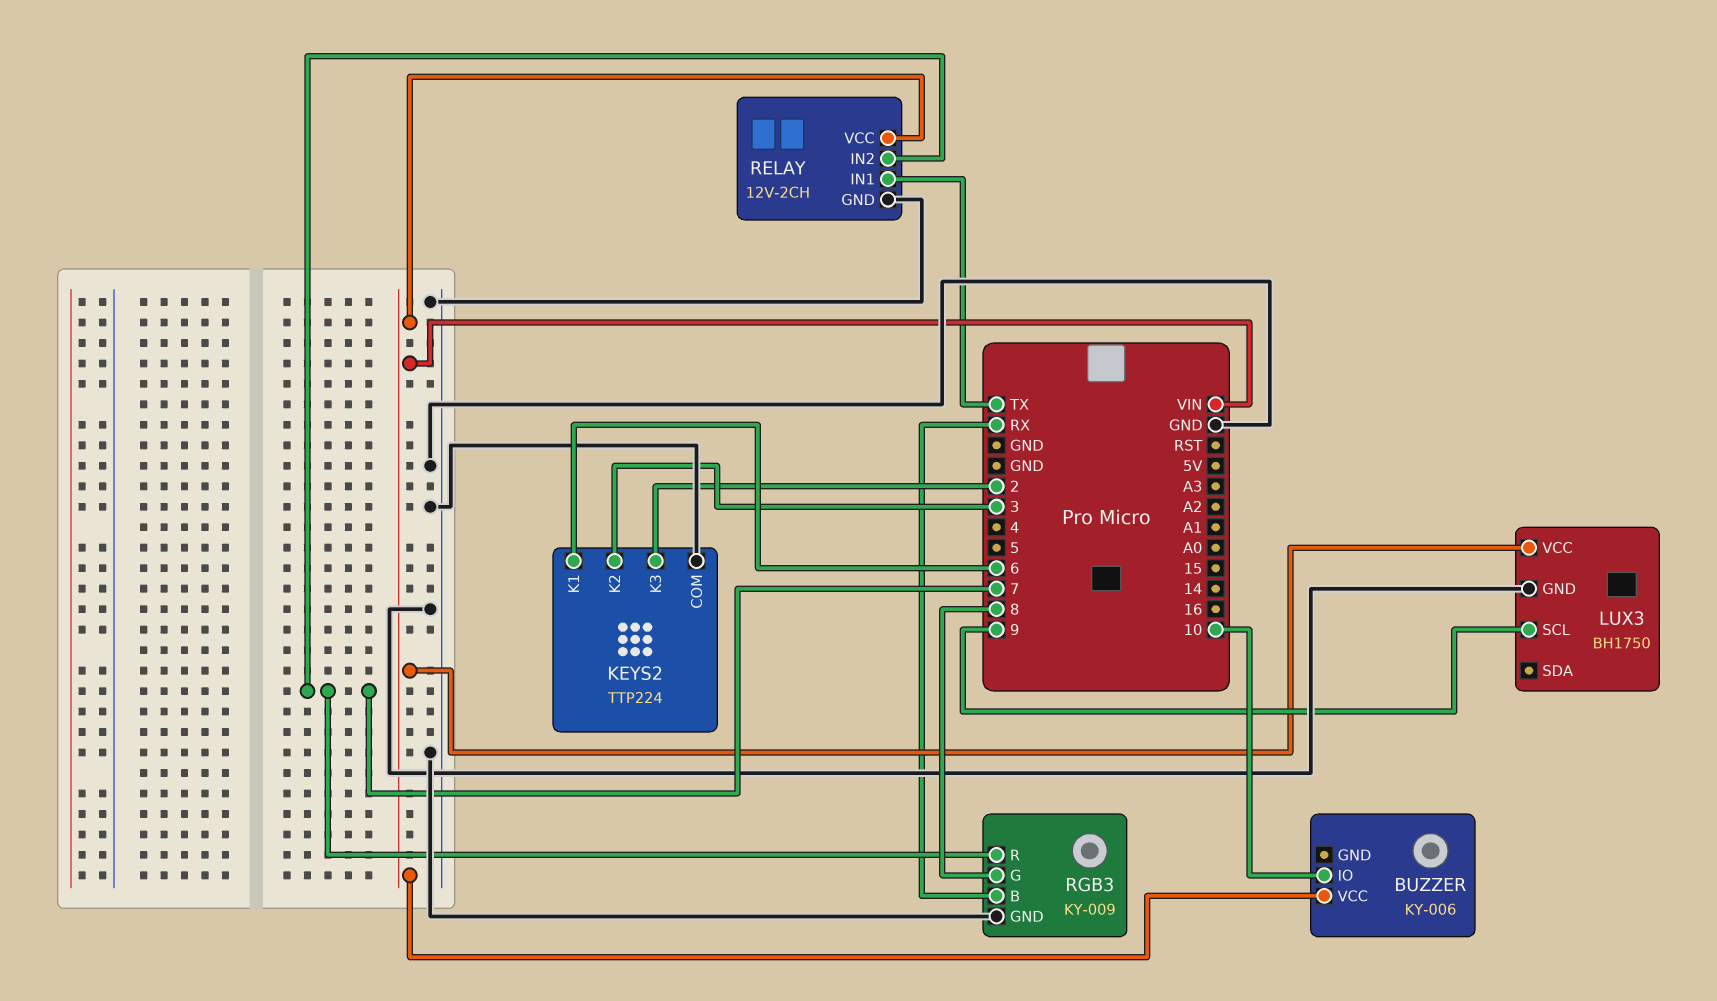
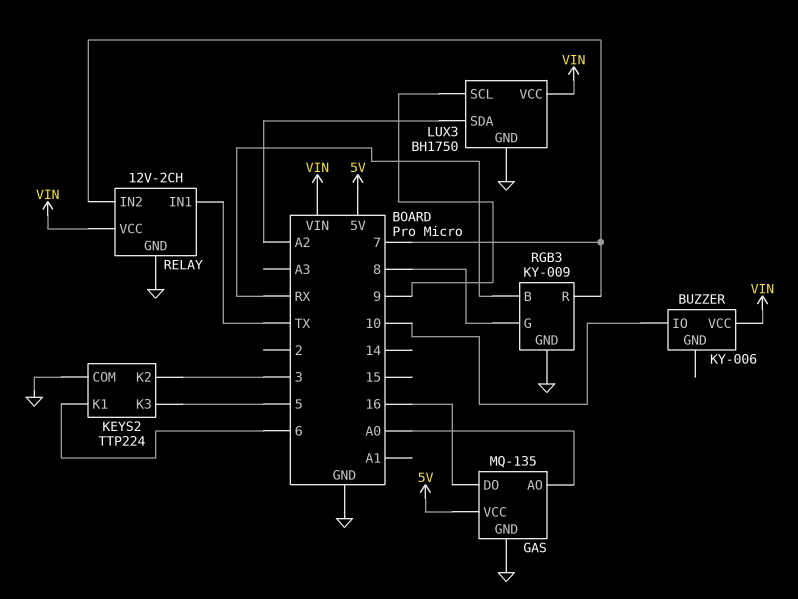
GAS: none -> MQ-135
GAS pin AO: none -> A0
GAS pin DO: none -> 16
GAS pin GND: none -> GND
GAS pin VCC: none -> 5V
KEYS2 pin K3: 2 -> 5
LUX3 pin SDA: none -> A2

